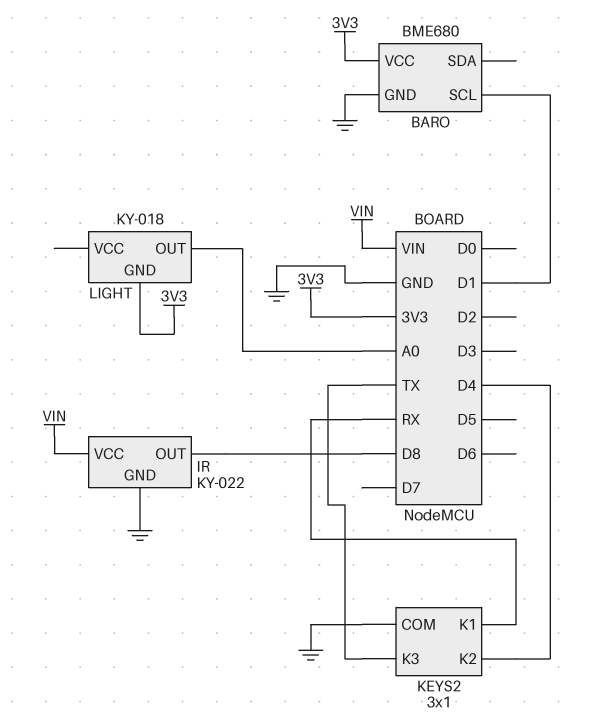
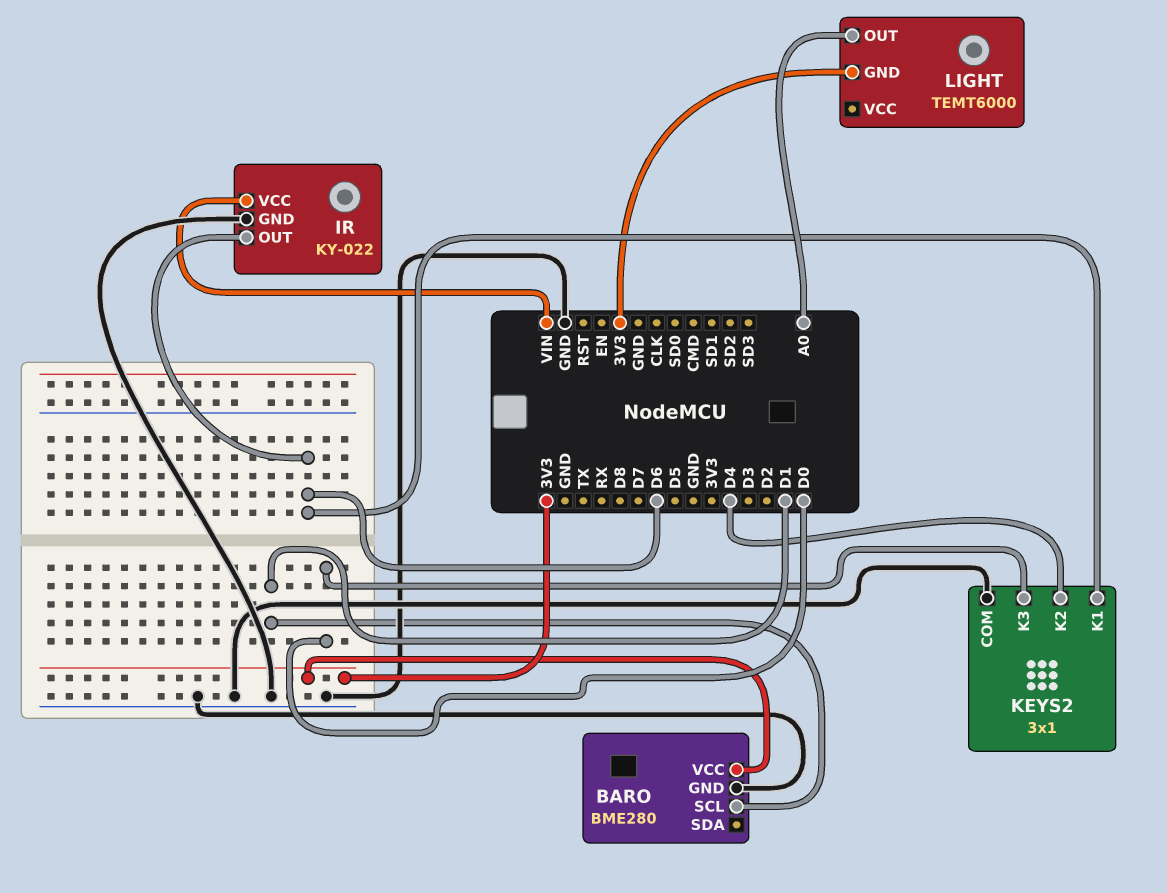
BARO: BME680 -> BME280
IR pin OUT: D8 -> D6
KEYS2 pin K1: RX -> D6
KEYS2 pin K3: TX -> D0
LIGHT: KY-018 -> TEMT6000

